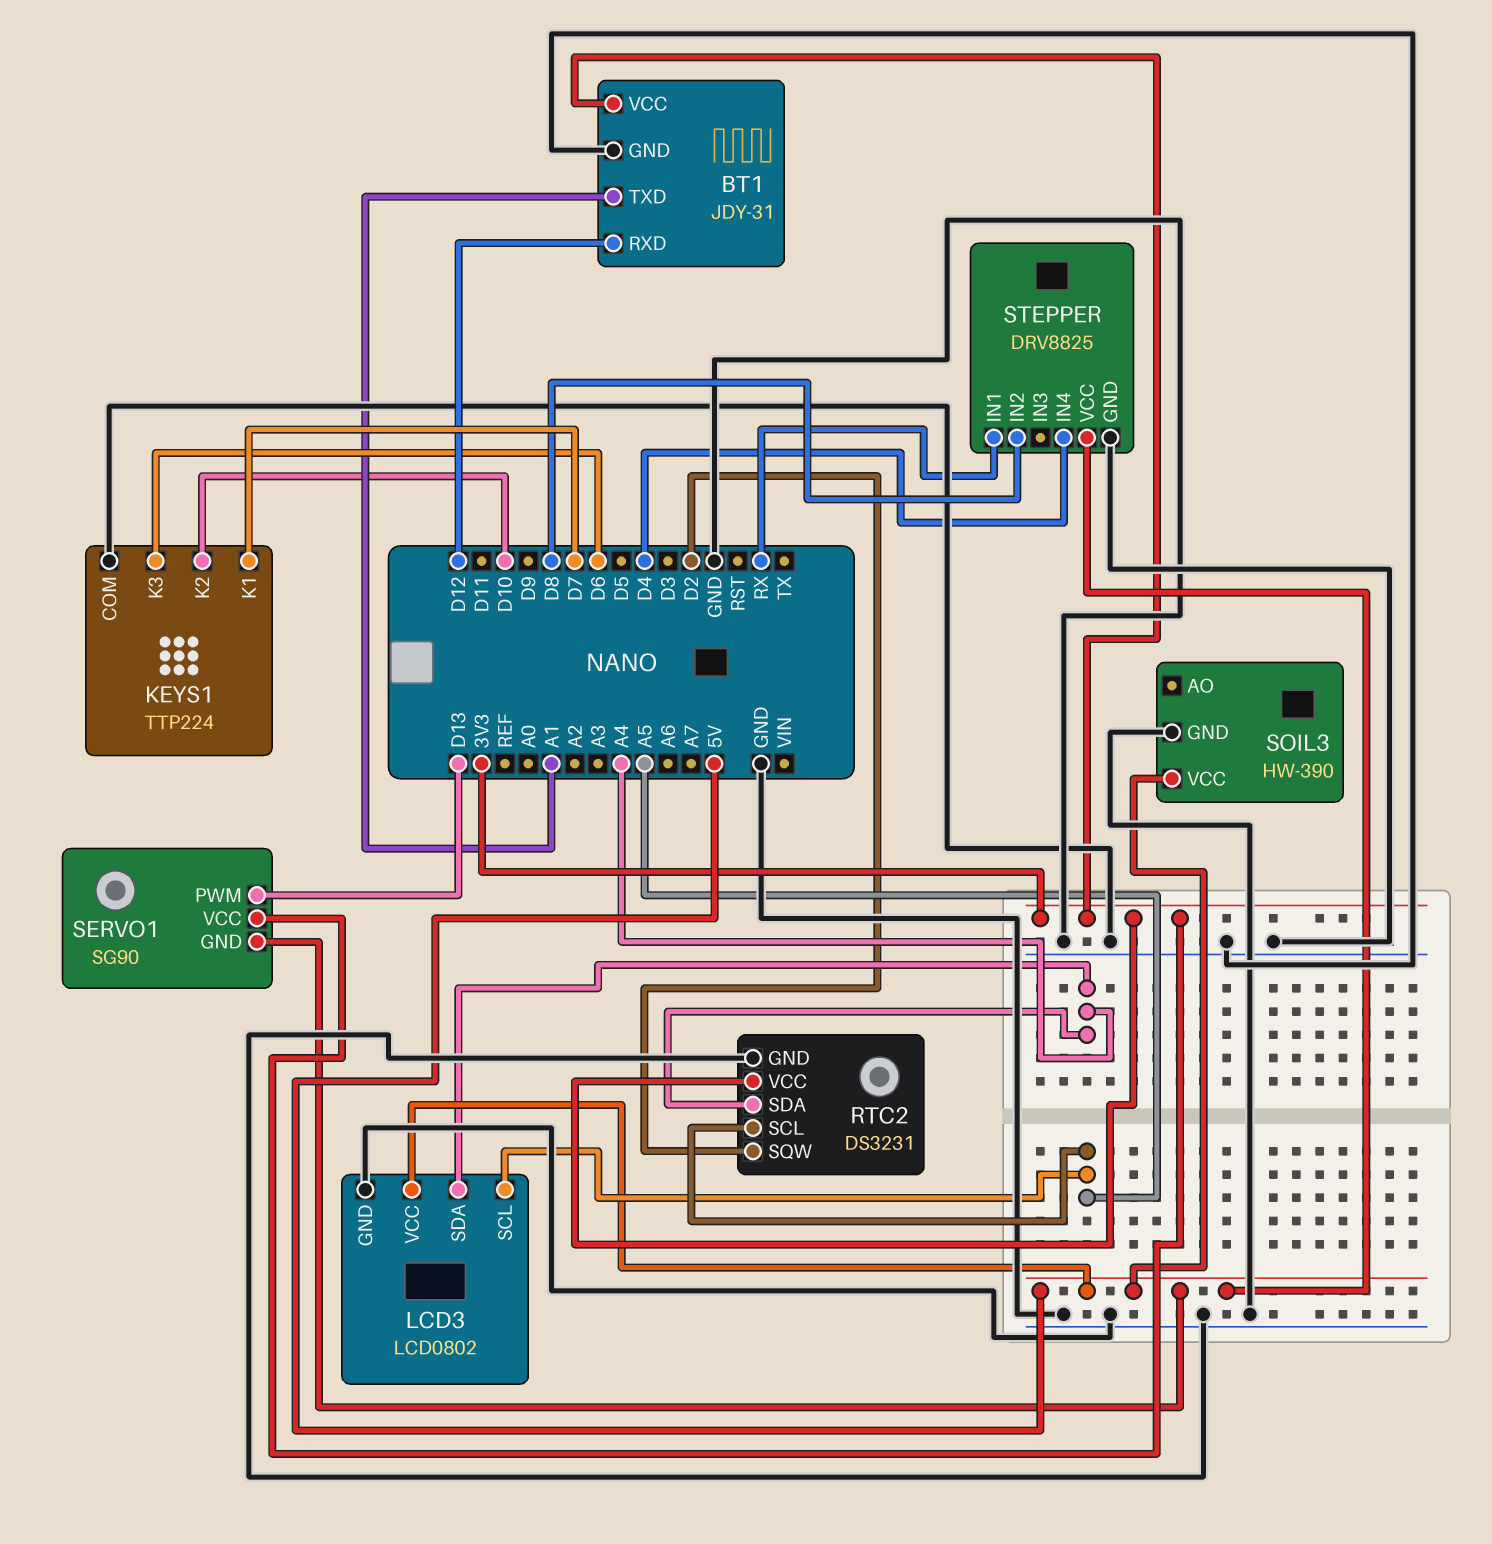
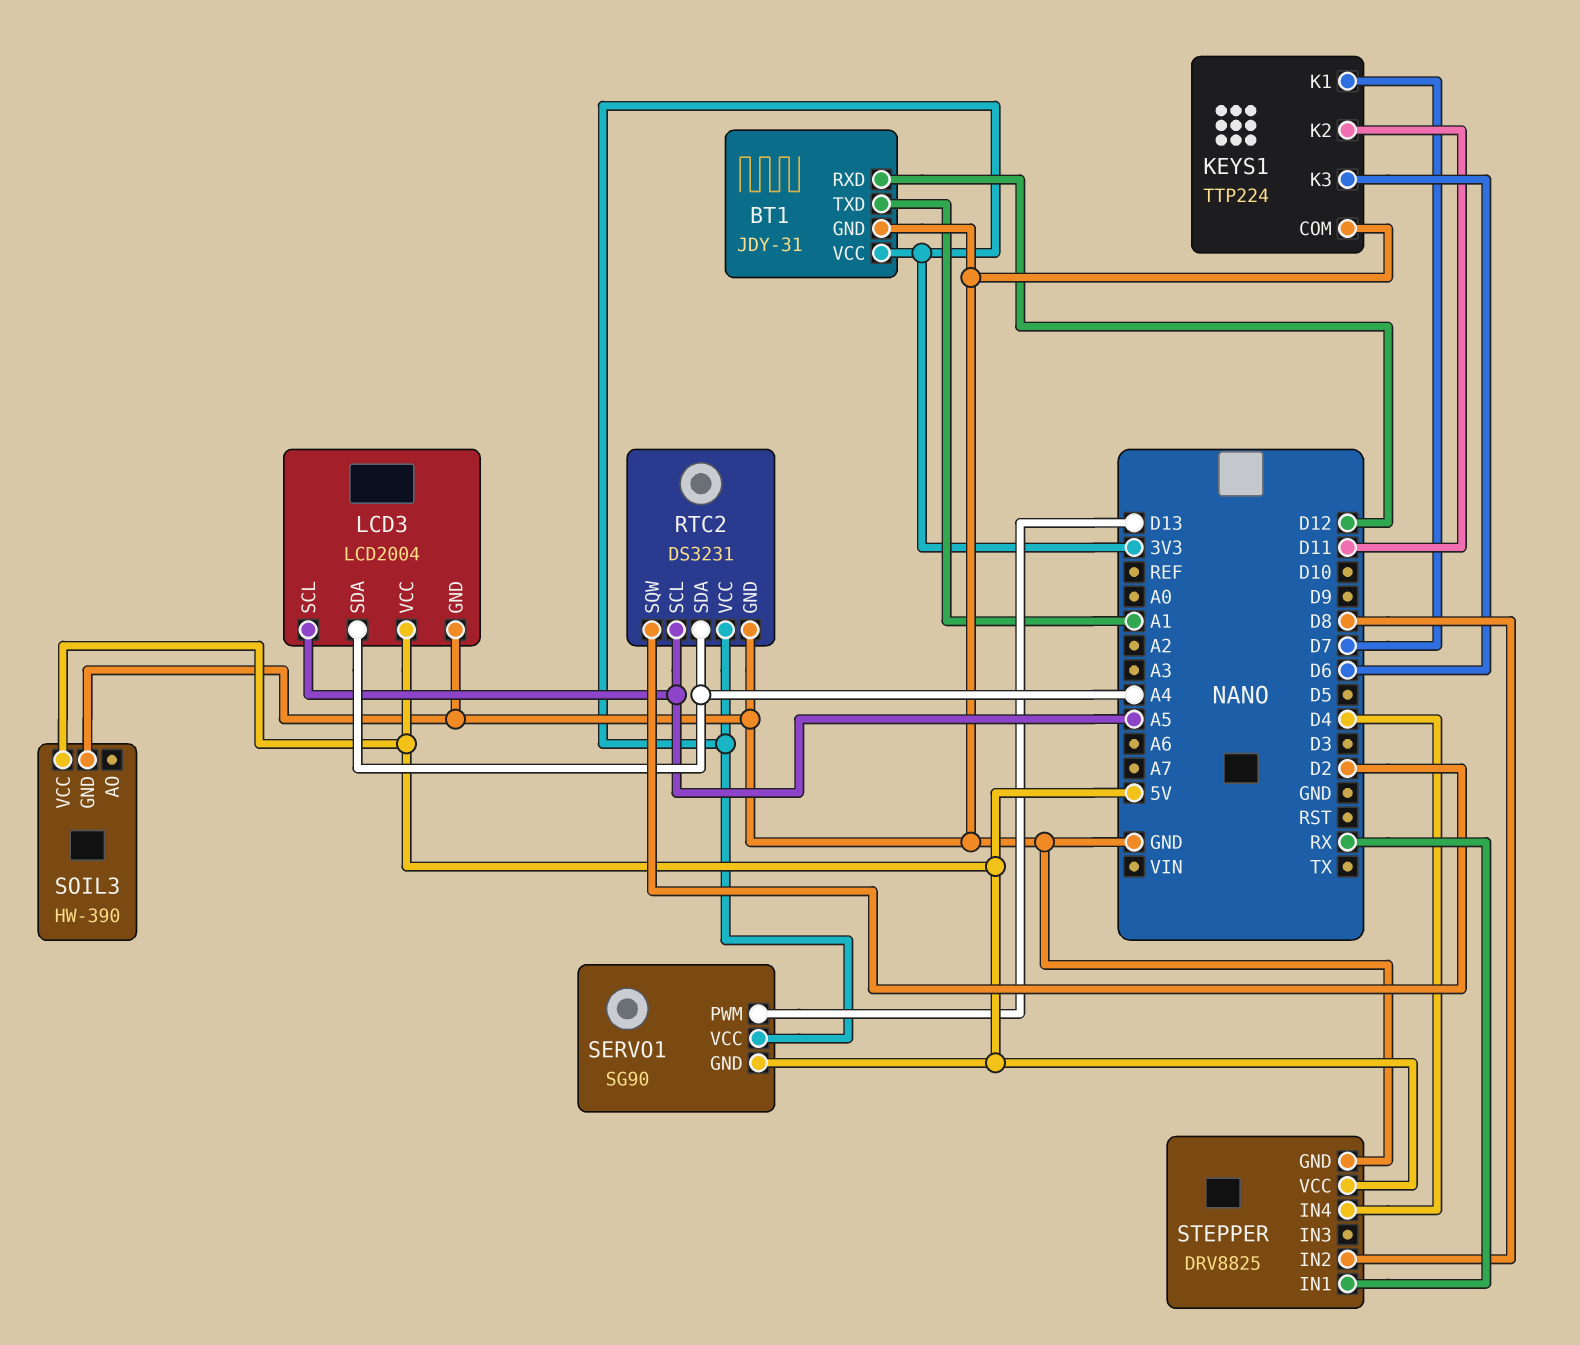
KEYS1 pin K2: D10 -> D11
LCD3: LCD0802 -> LCD2004

